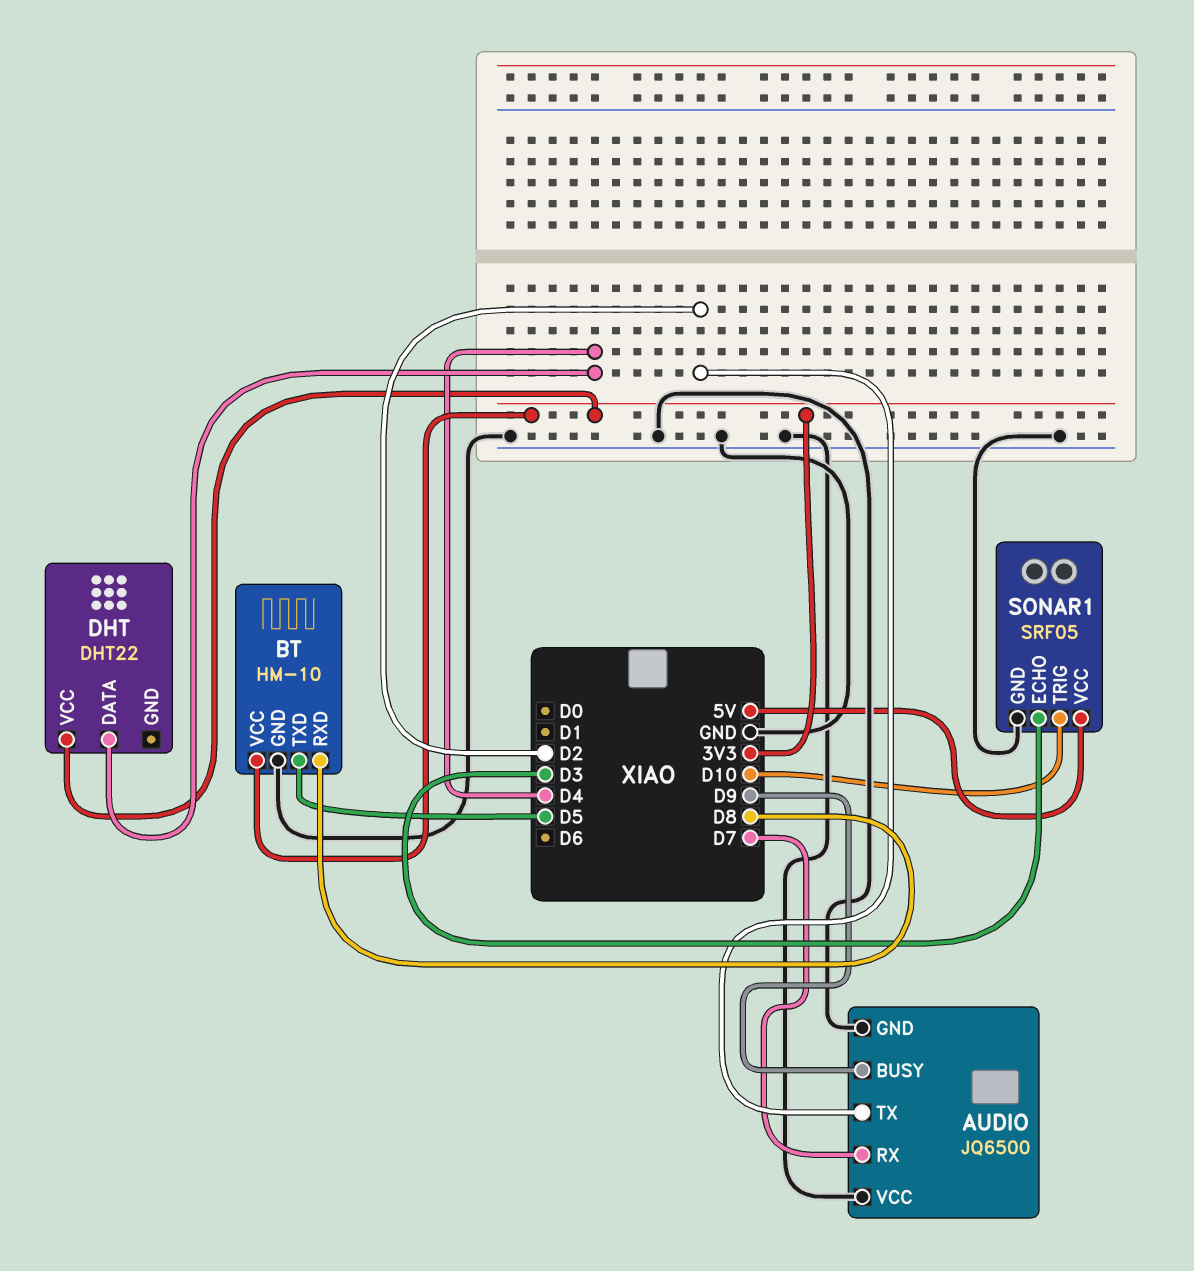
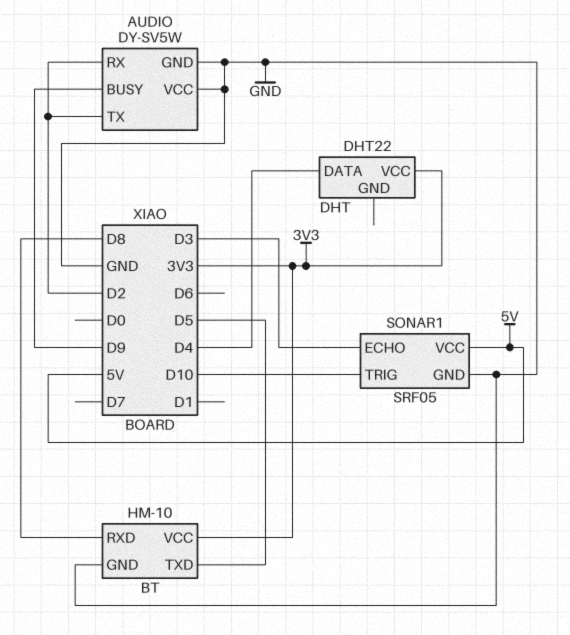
AUDIO: JQ6500 -> DY-SV5W
AUDIO pin RX: D7 -> D2

